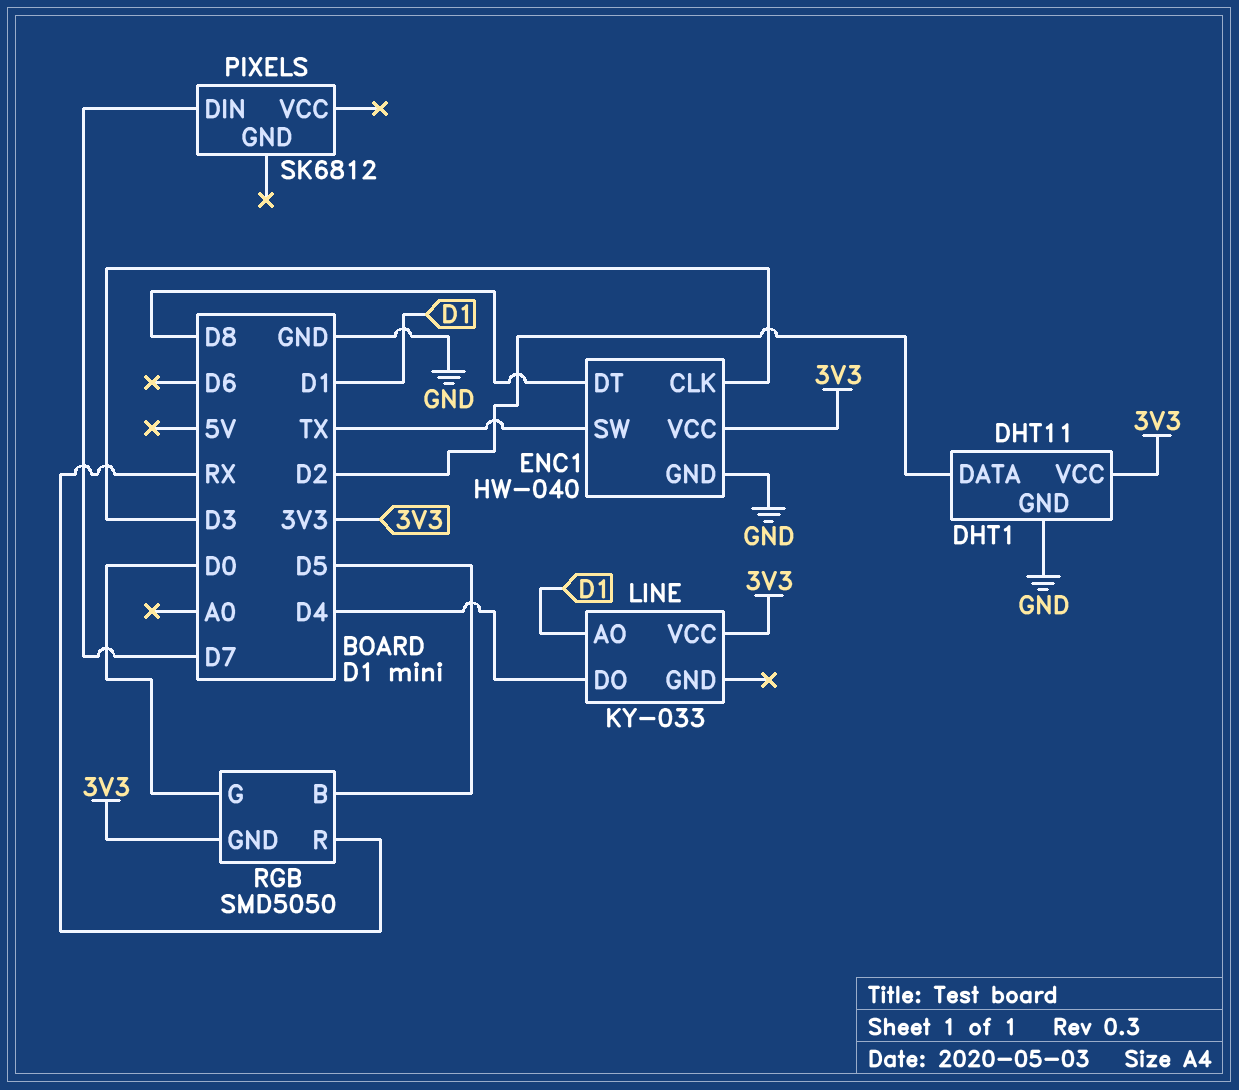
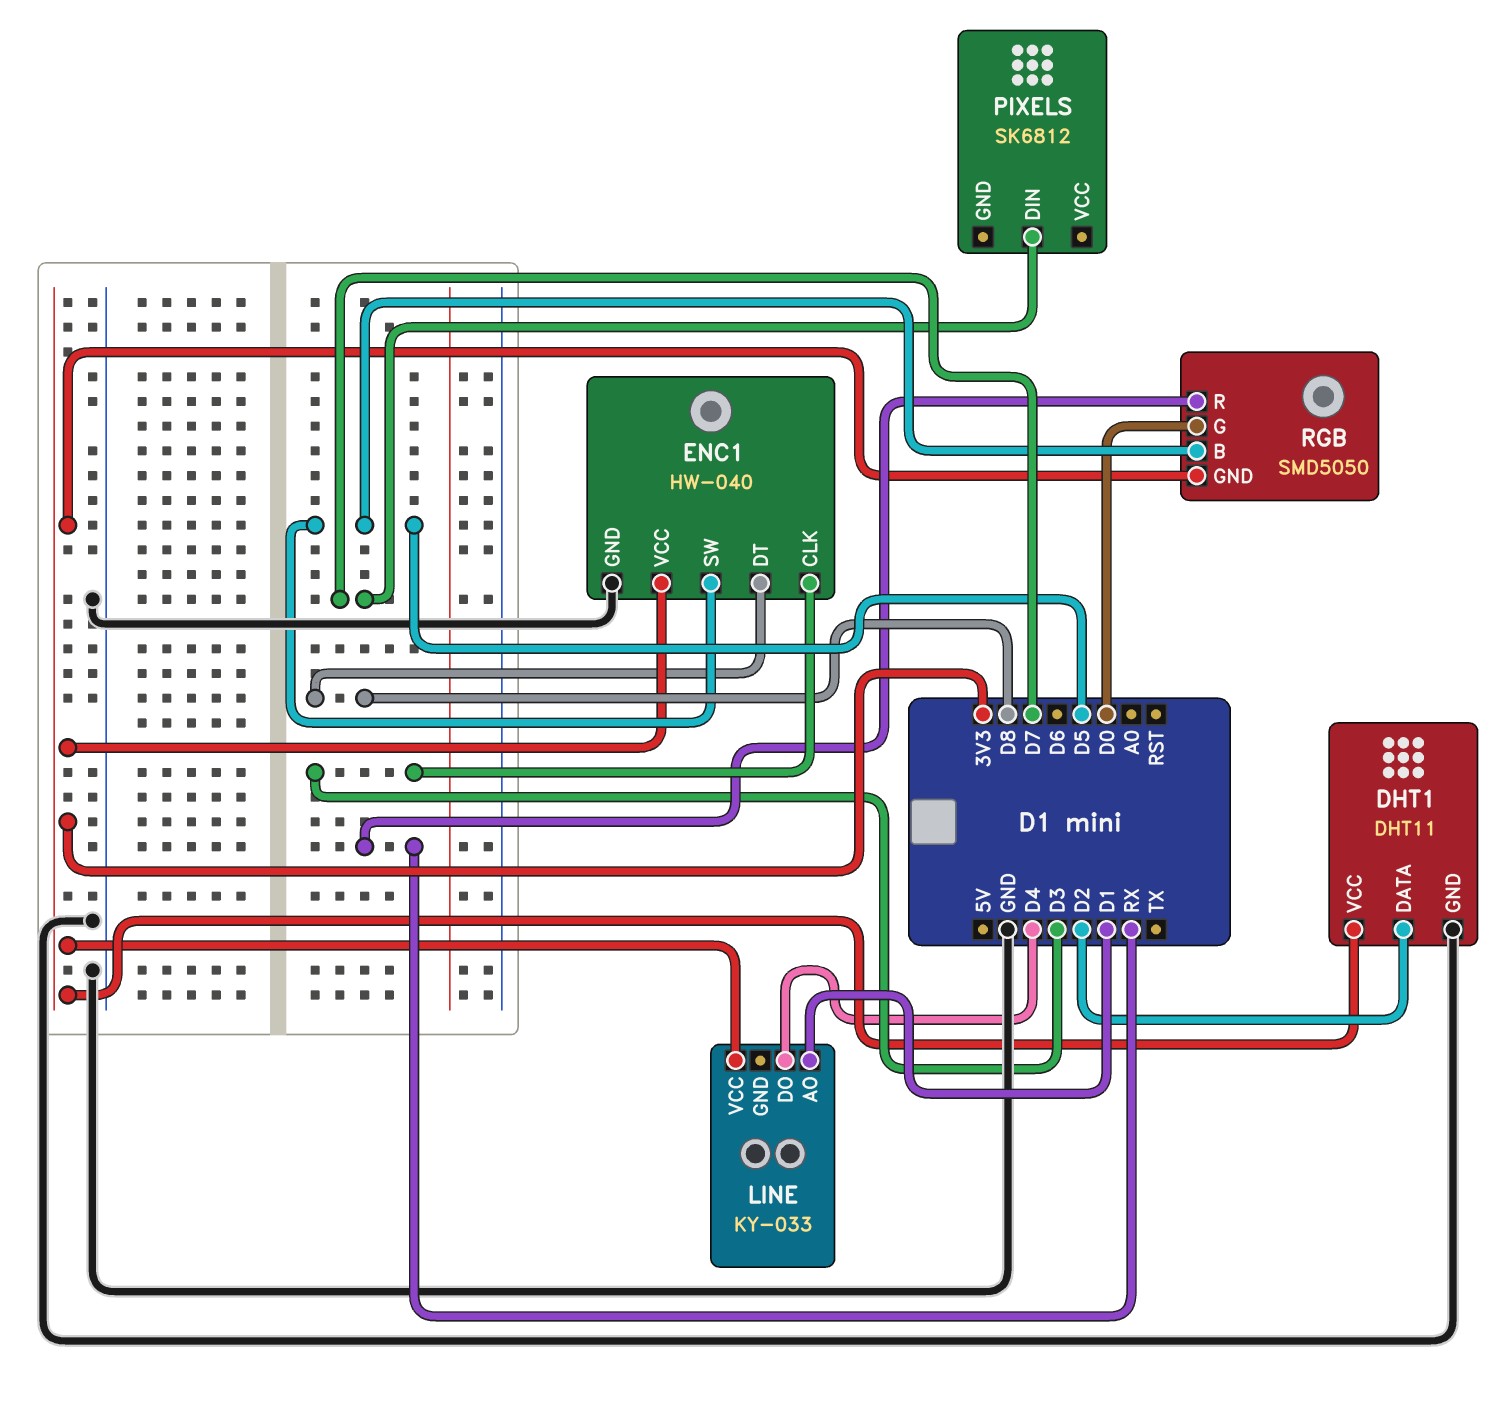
ENC1 pin SW: TX -> D5

